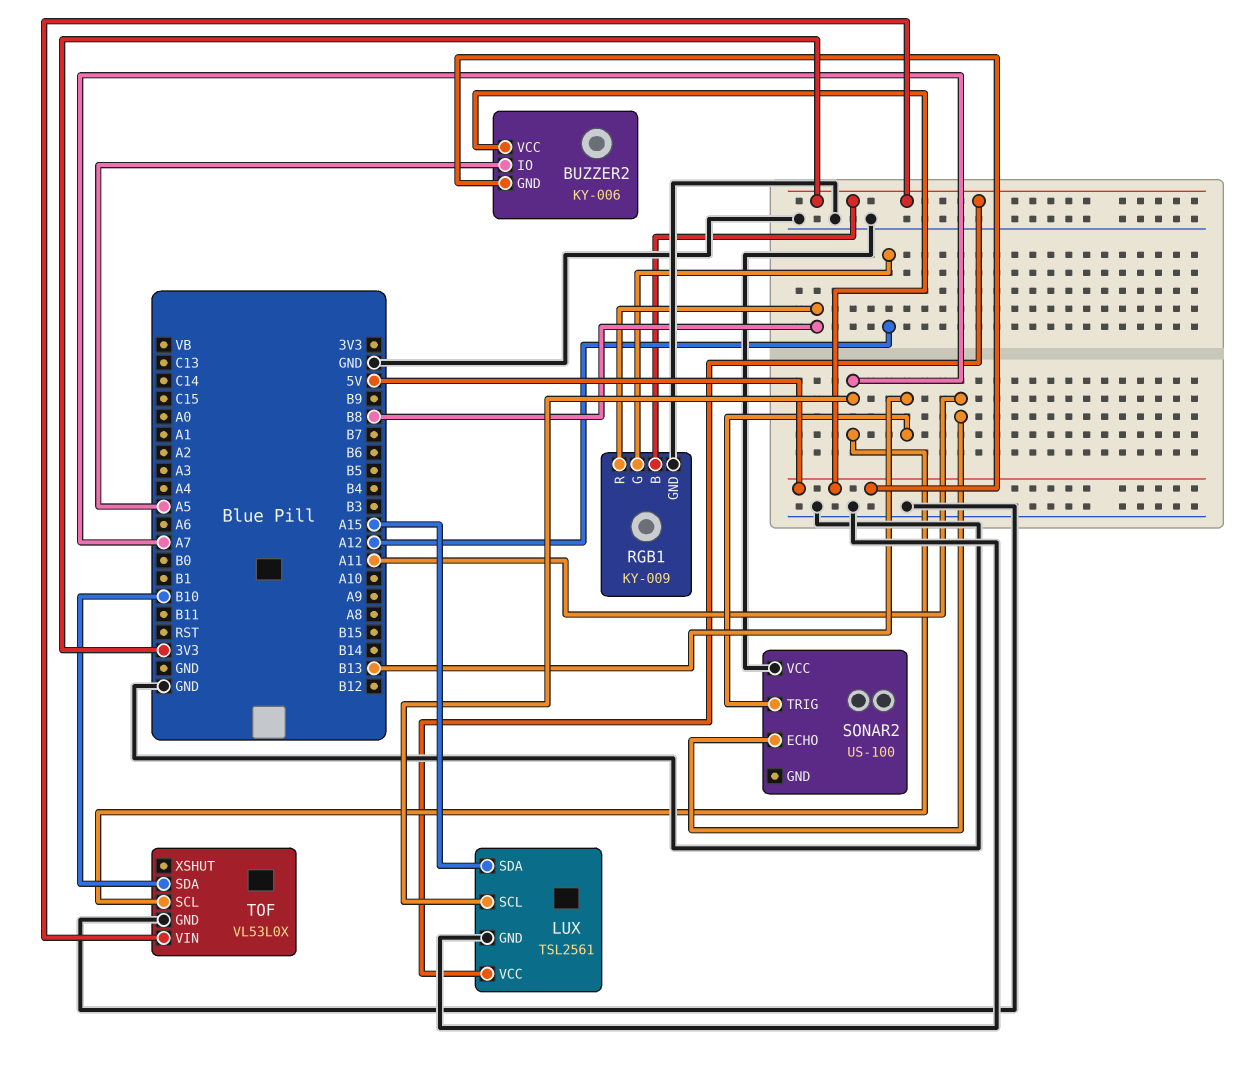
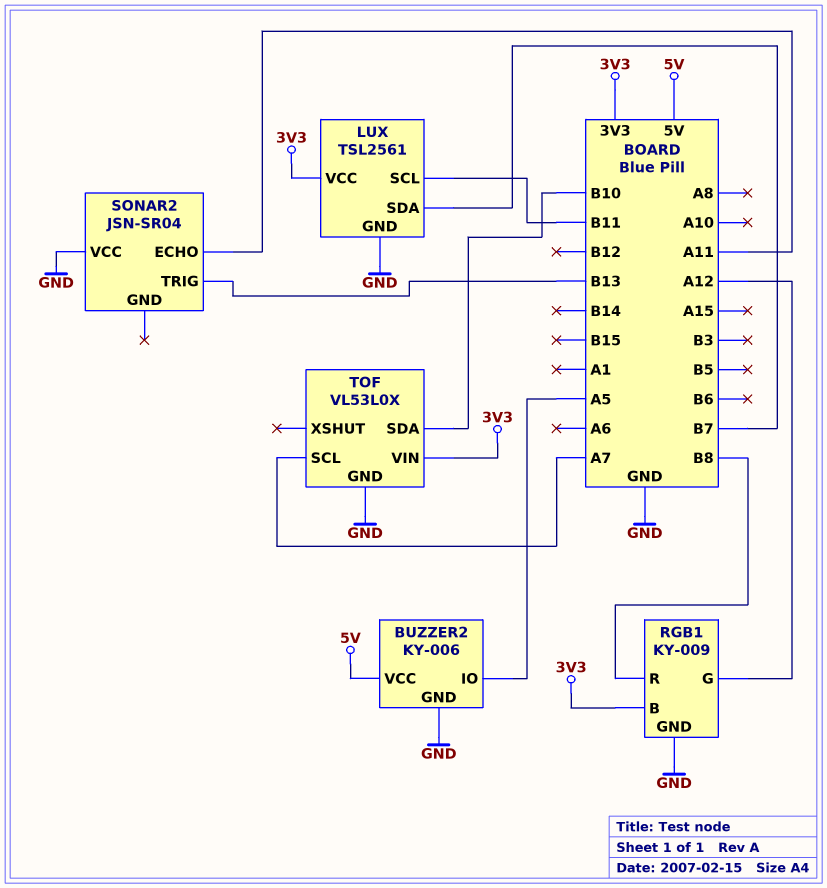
BUZZER2 pin GND: 5V -> GND
LUX pin SCL: A7 -> B11
LUX pin SDA: A15 -> B7
SONAR2: US-100 -> JSN-SR04

